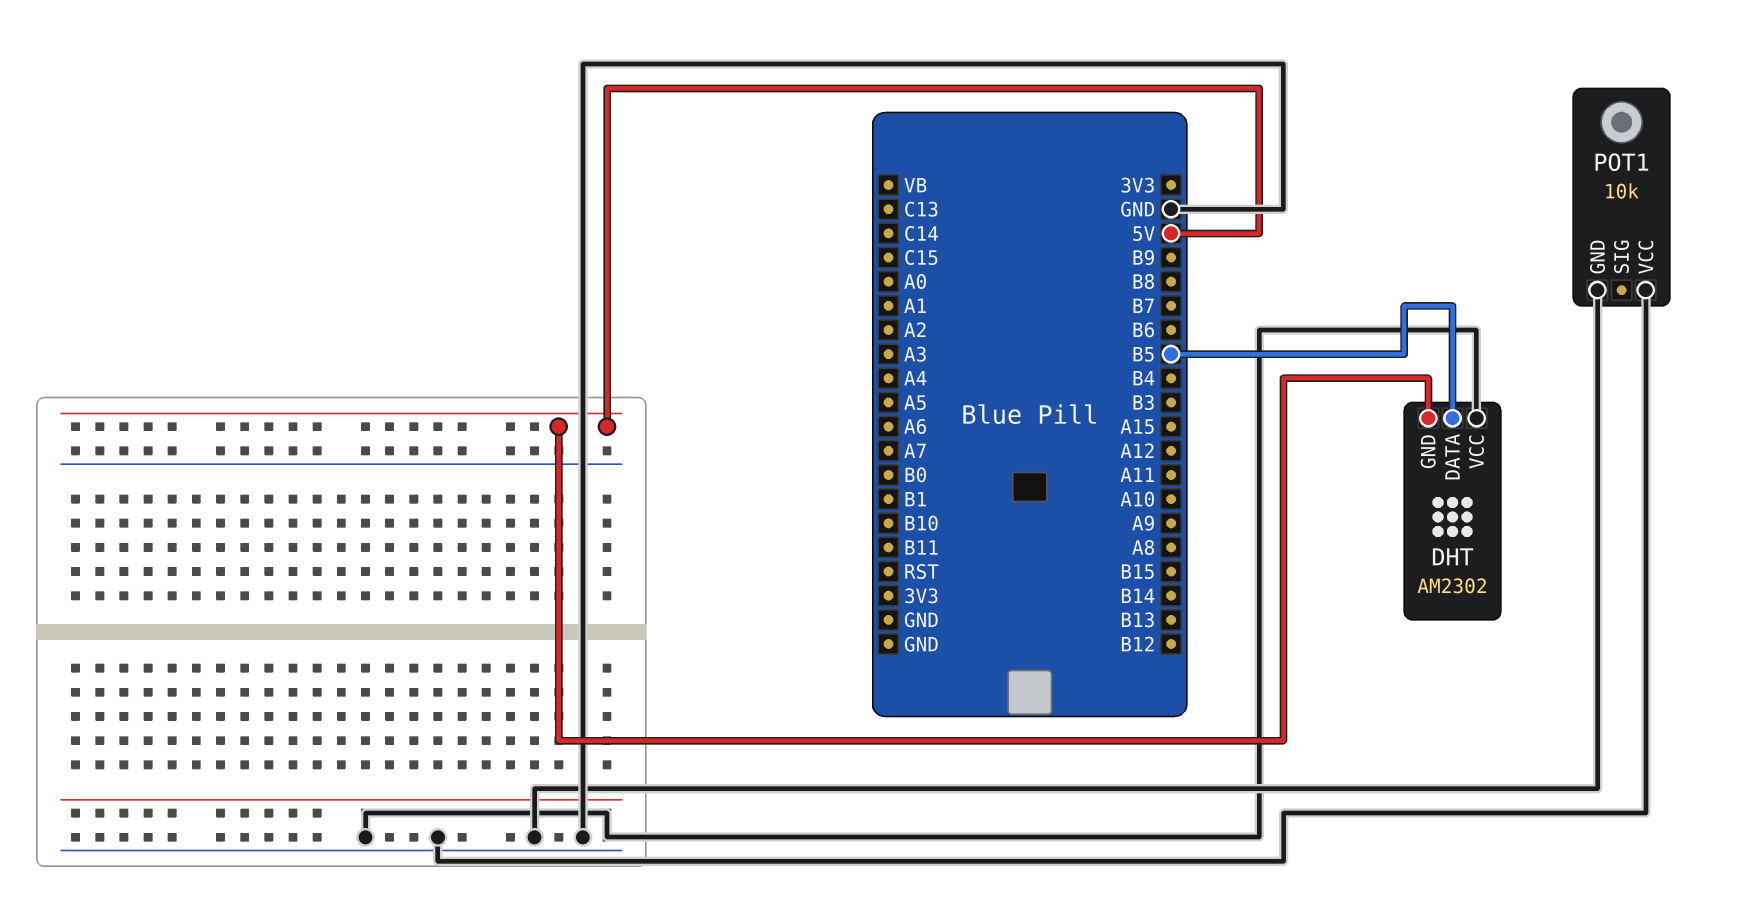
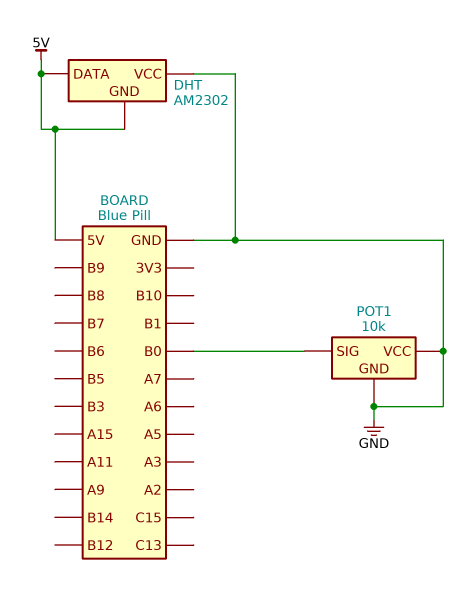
DHT pin DATA: B5 -> 5V
POT1 pin SIG: none -> B0

